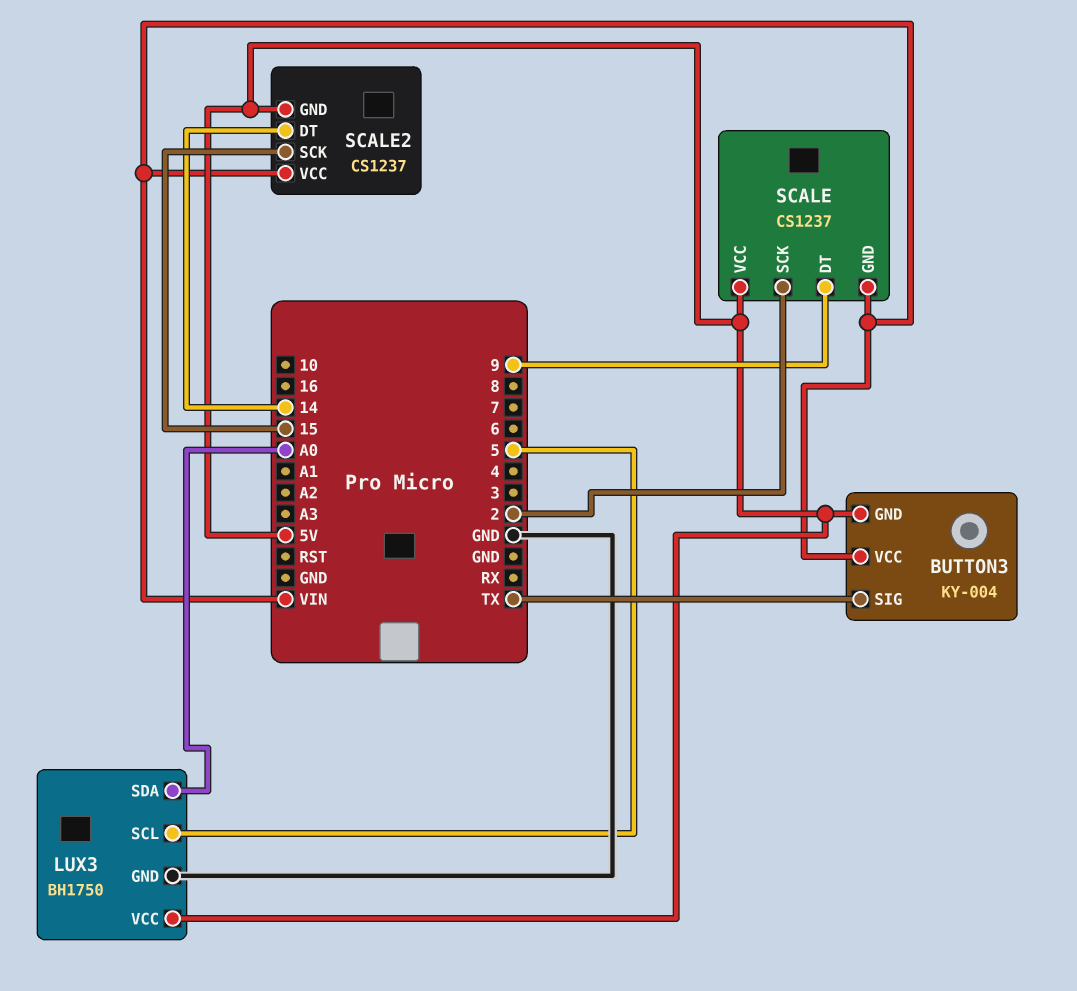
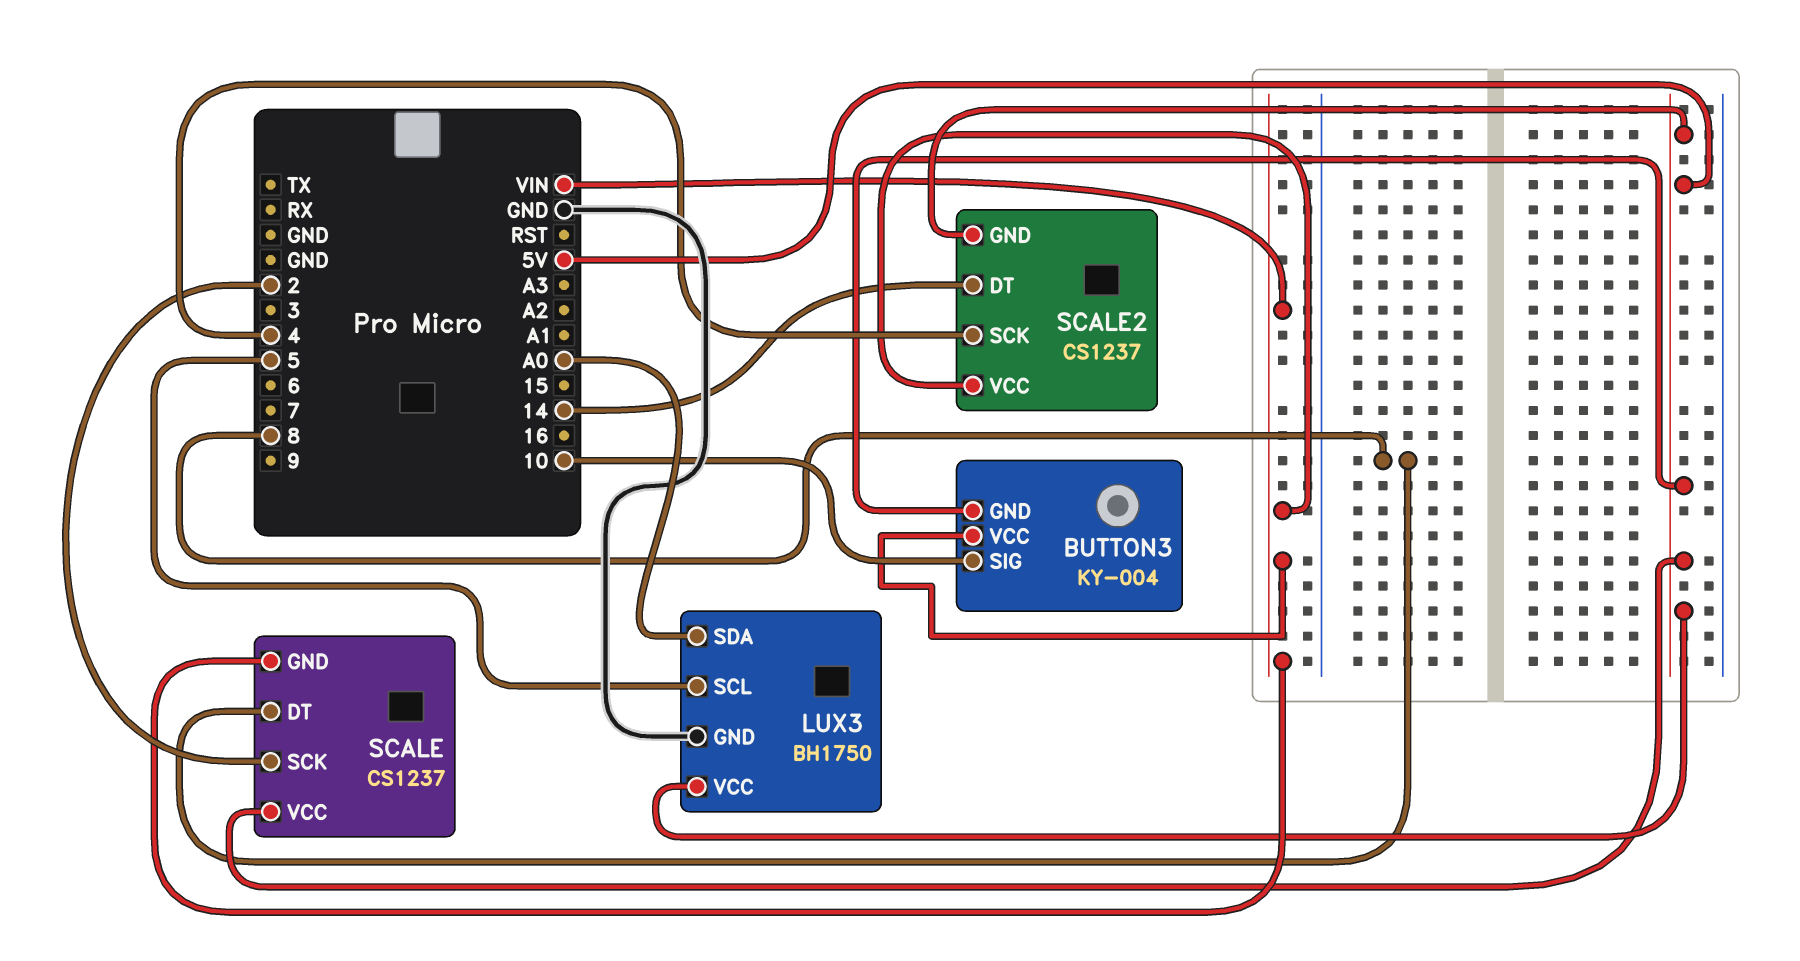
BUTTON3 pin SIG: TX -> 10
SCALE pin DT: 9 -> 8
SCALE2 pin SCK: 15 -> 4

